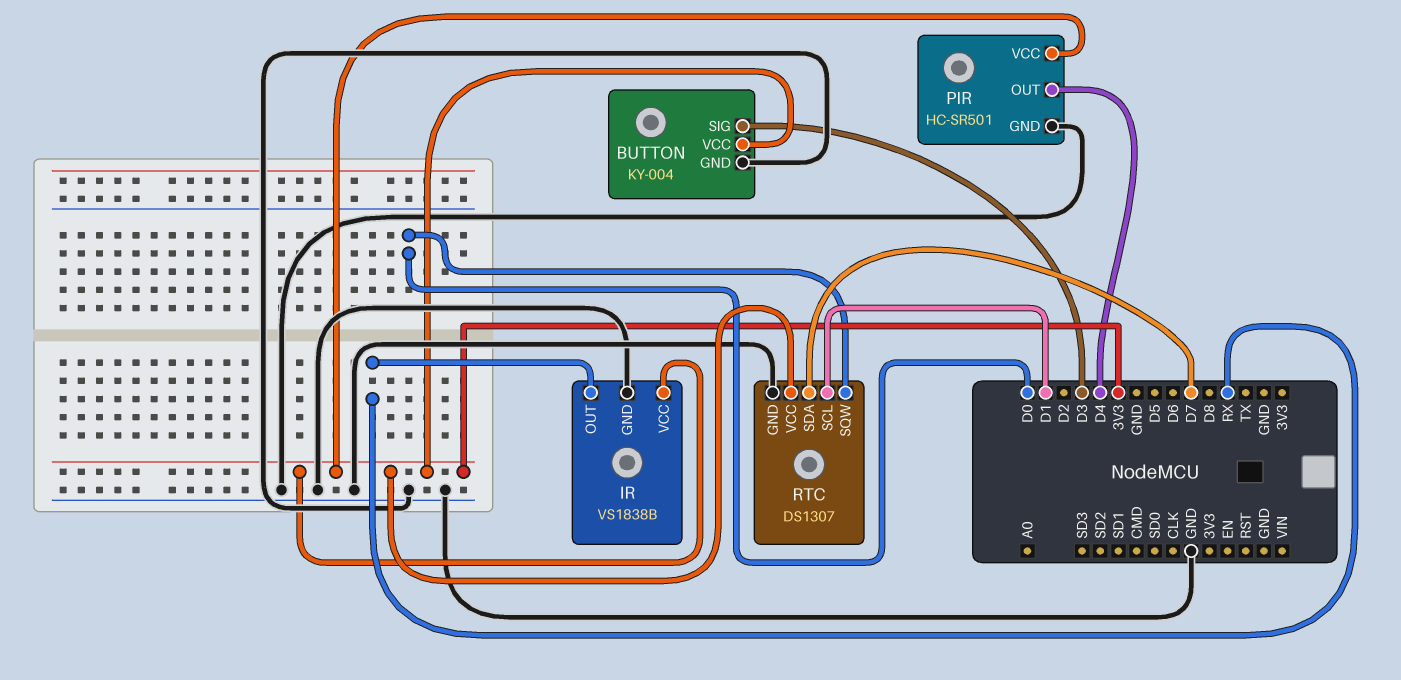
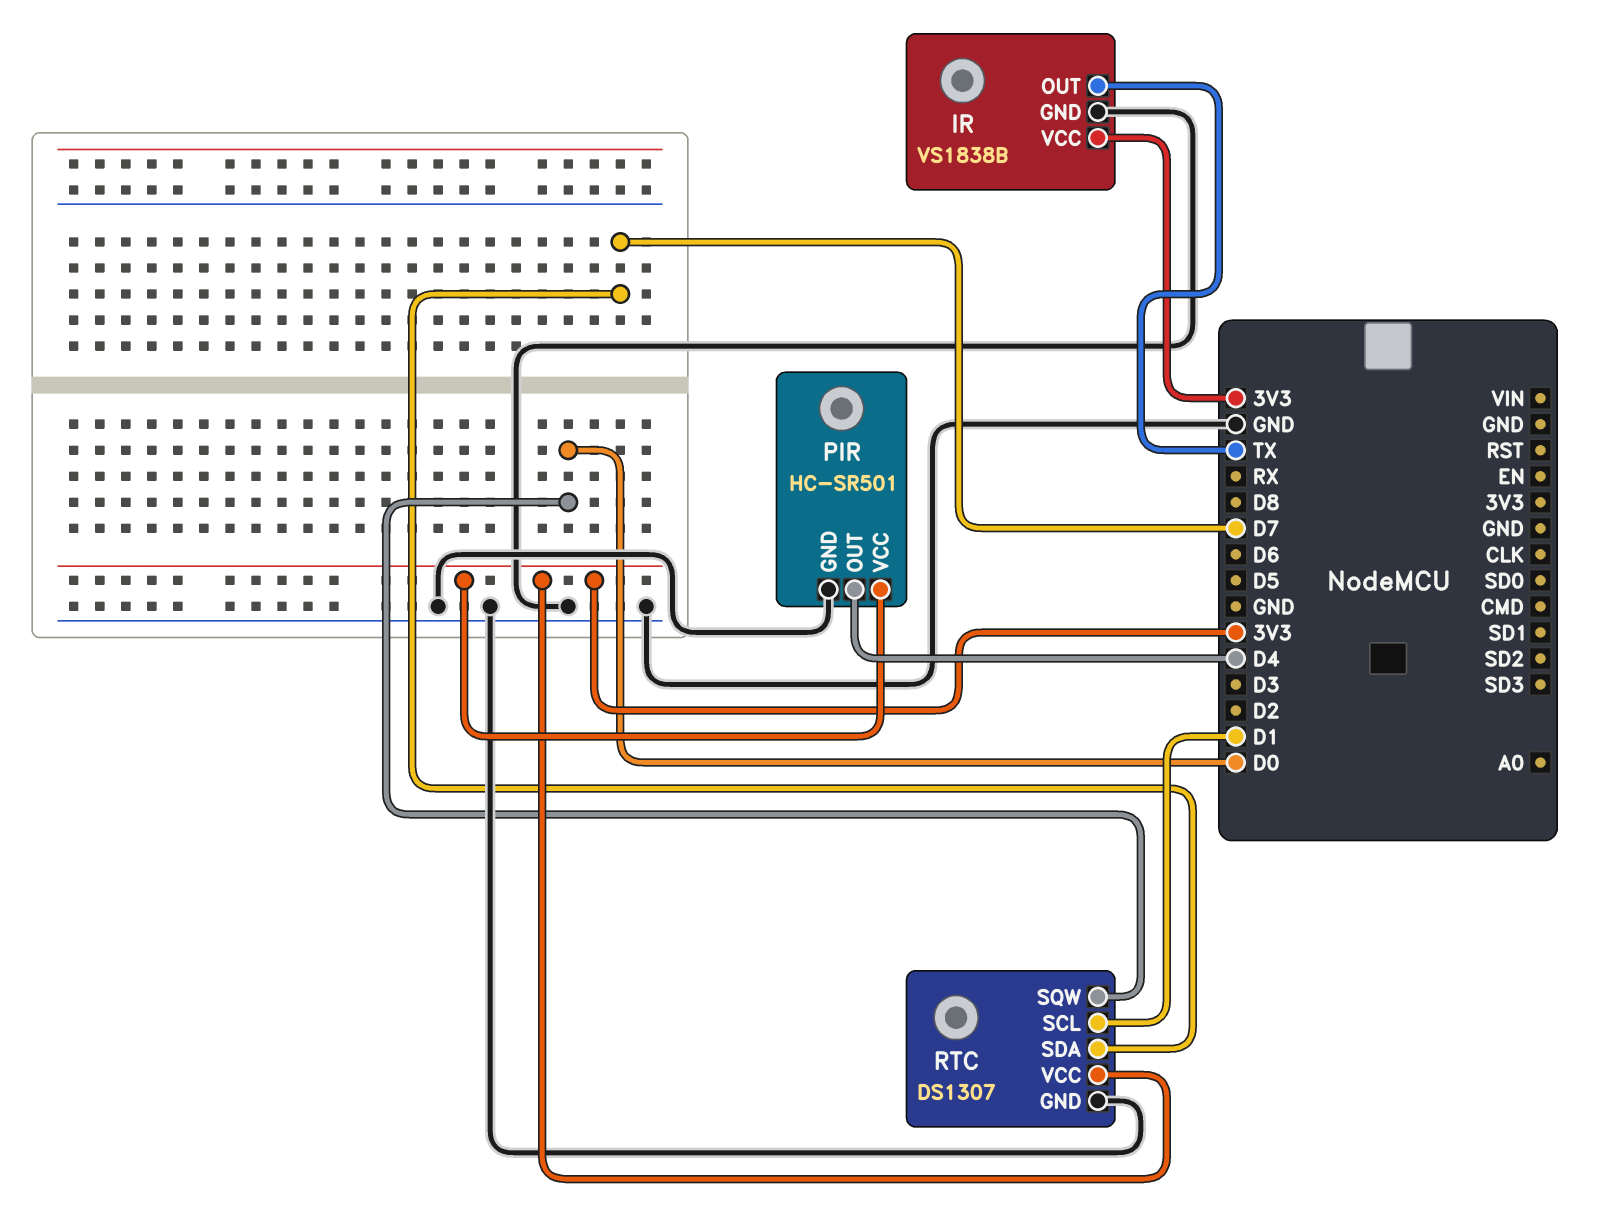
BUTTON: KY-004 -> none
BUTTON pin GND: GND -> none
BUTTON pin SIG: D3 -> none
BUTTON pin VCC: 3V3 -> none
IR pin OUT: RX -> TX

